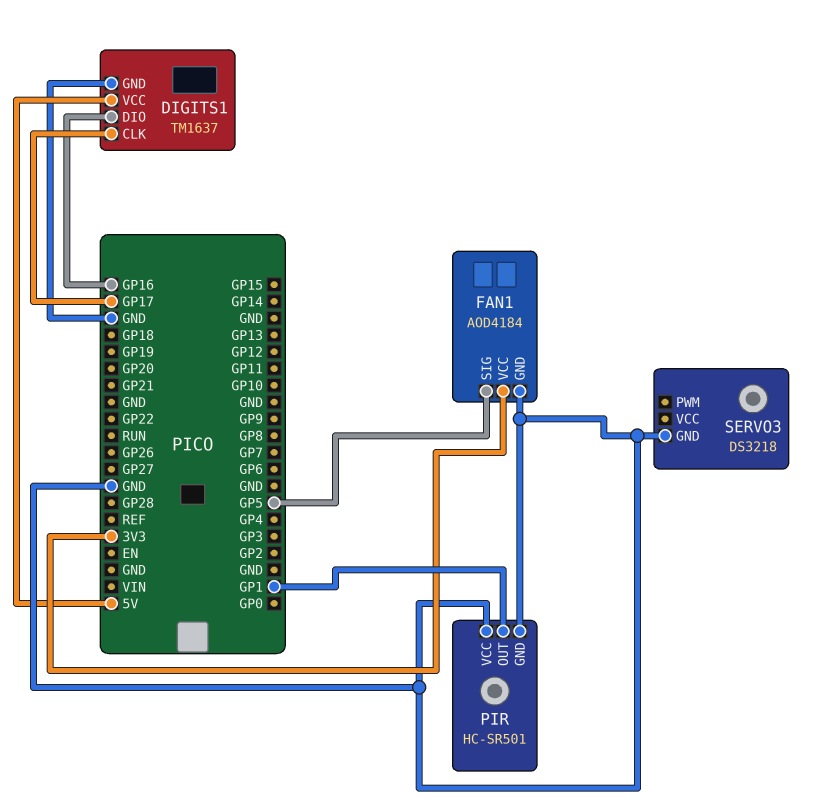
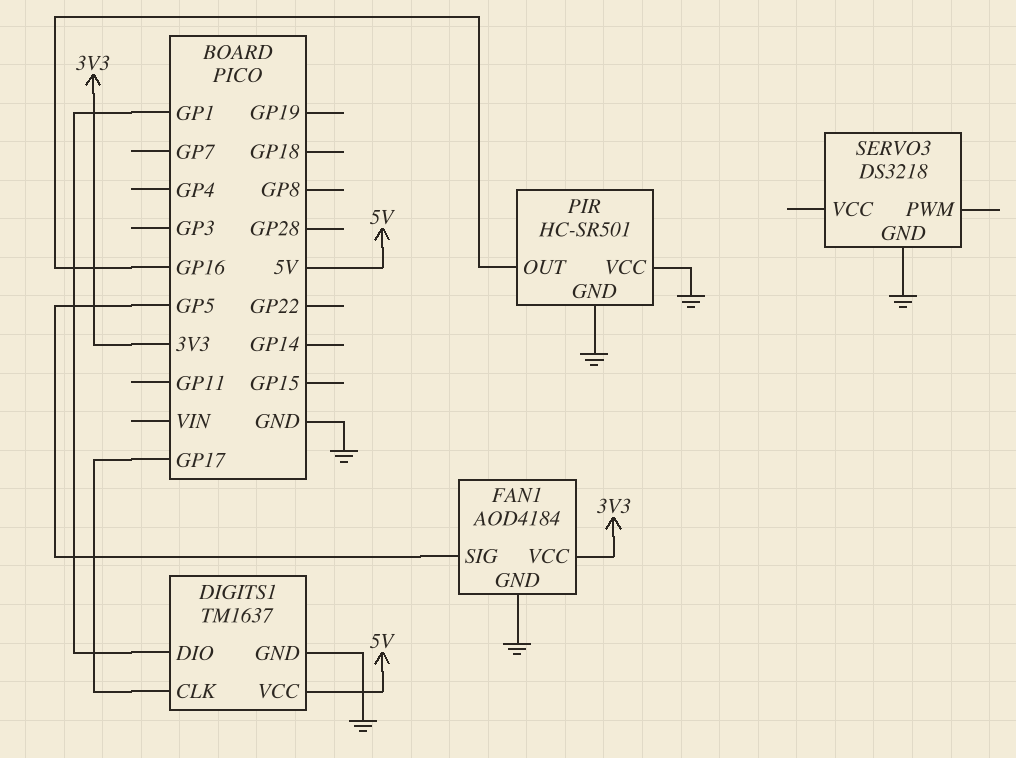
DIGITS1 pin DIO: GP16 -> GP1
PIR pin OUT: GP1 -> GP16

